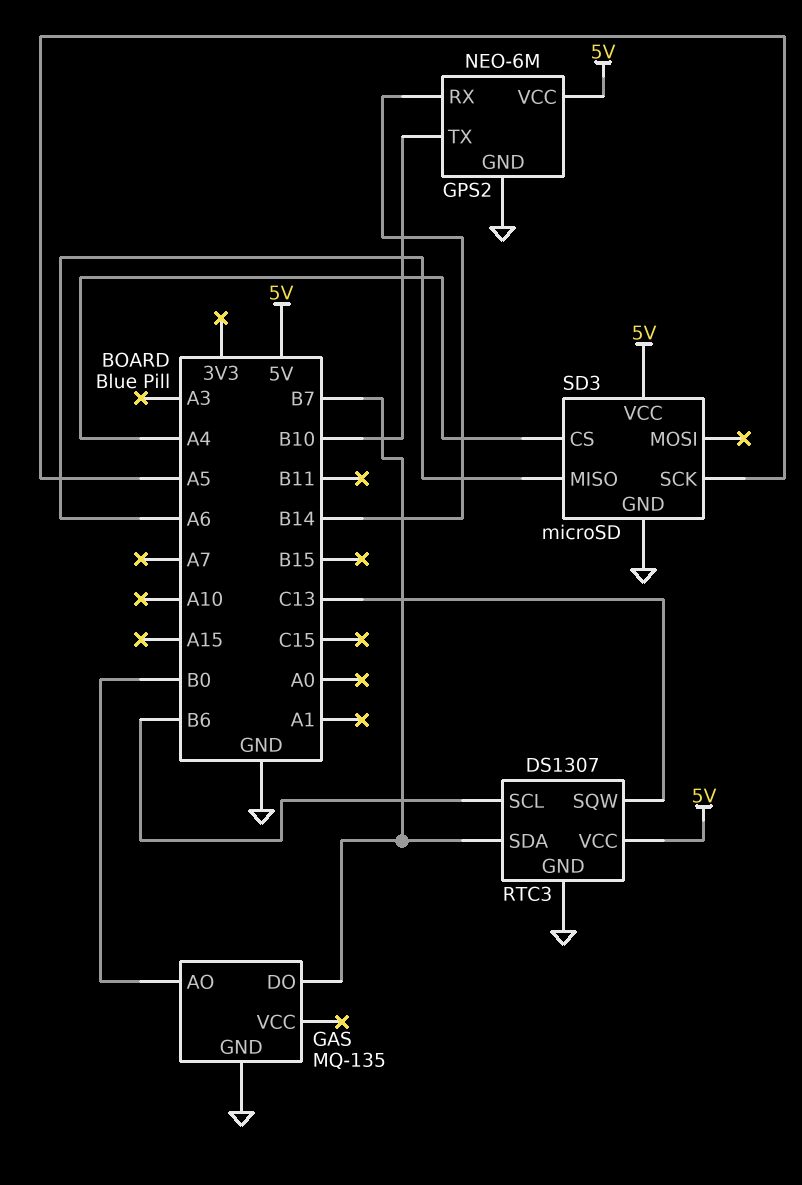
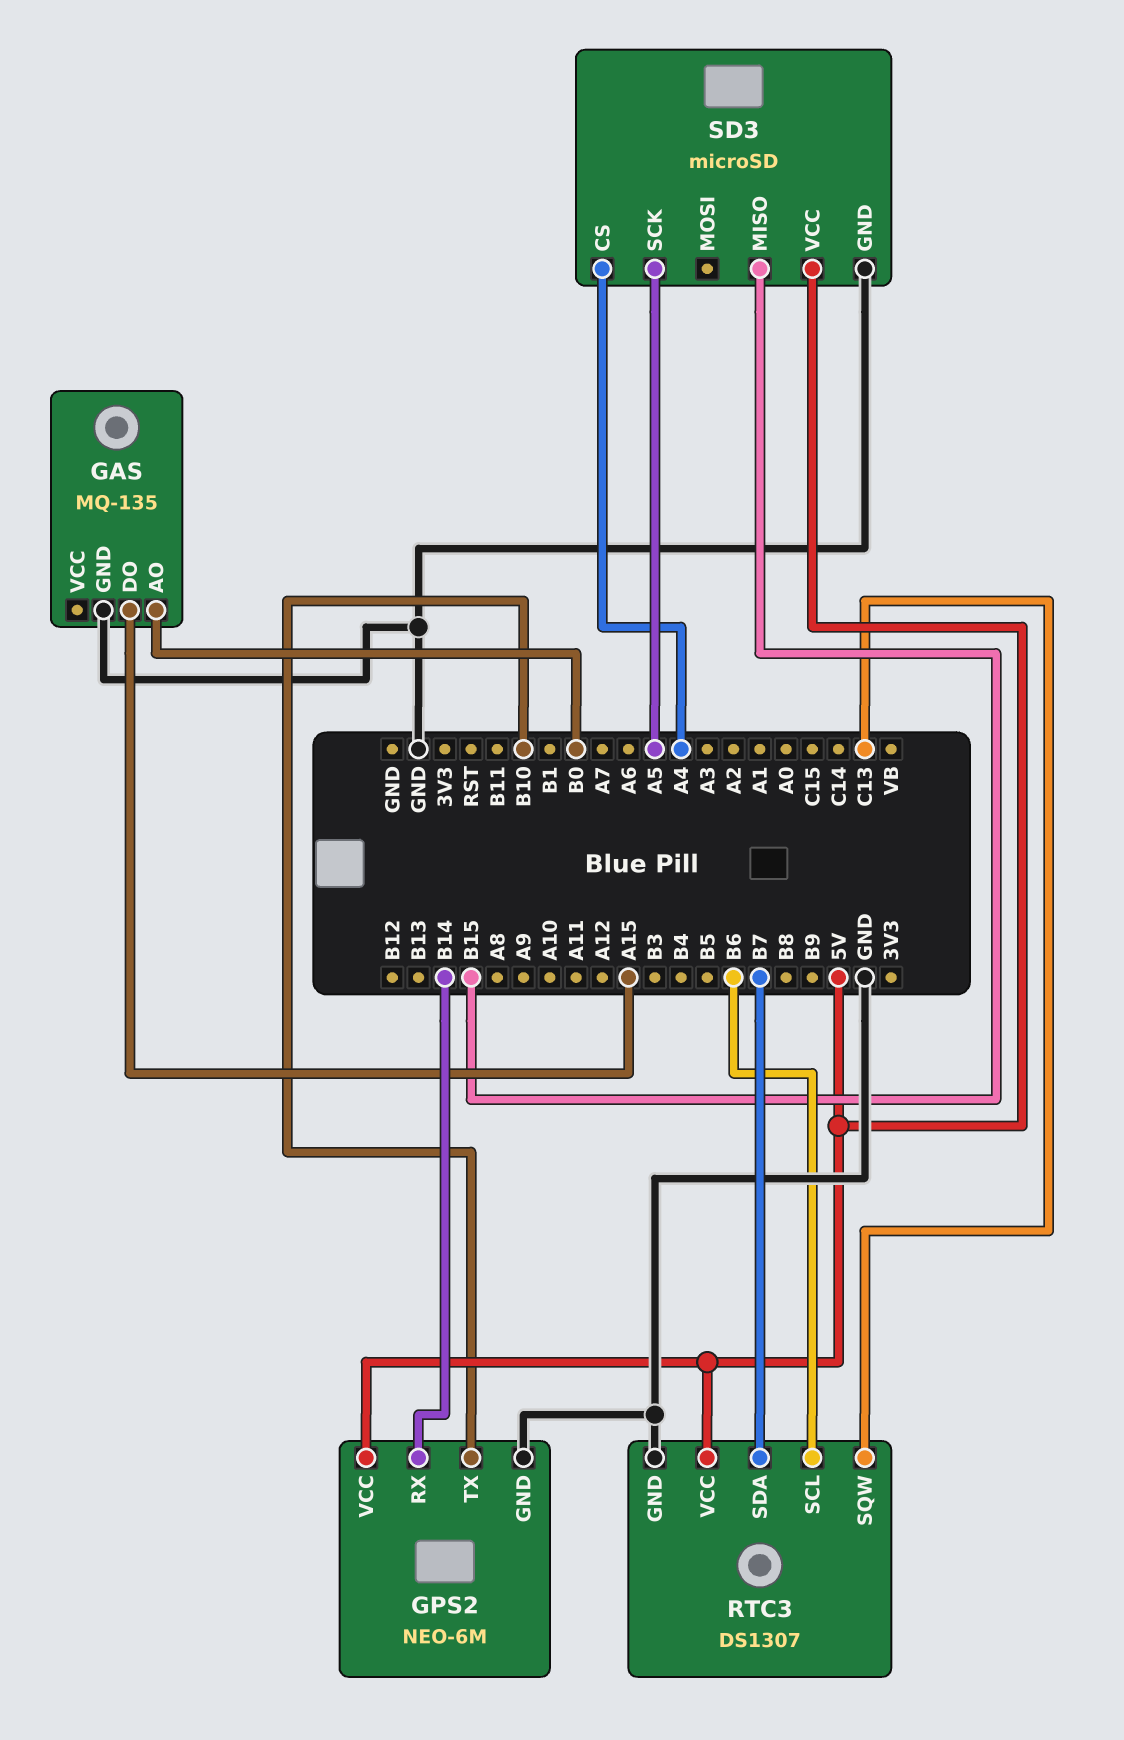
GAS pin DO: B7 -> A15
SD3 pin MISO: A6 -> B15

